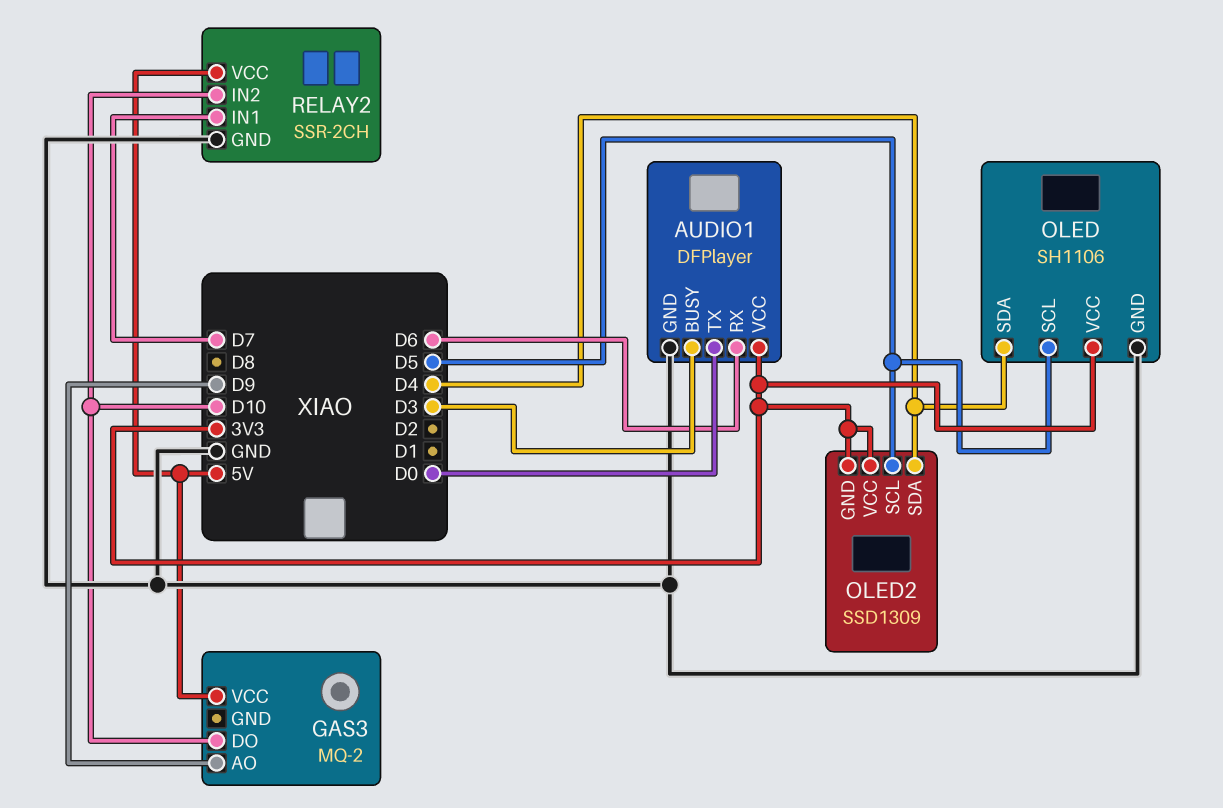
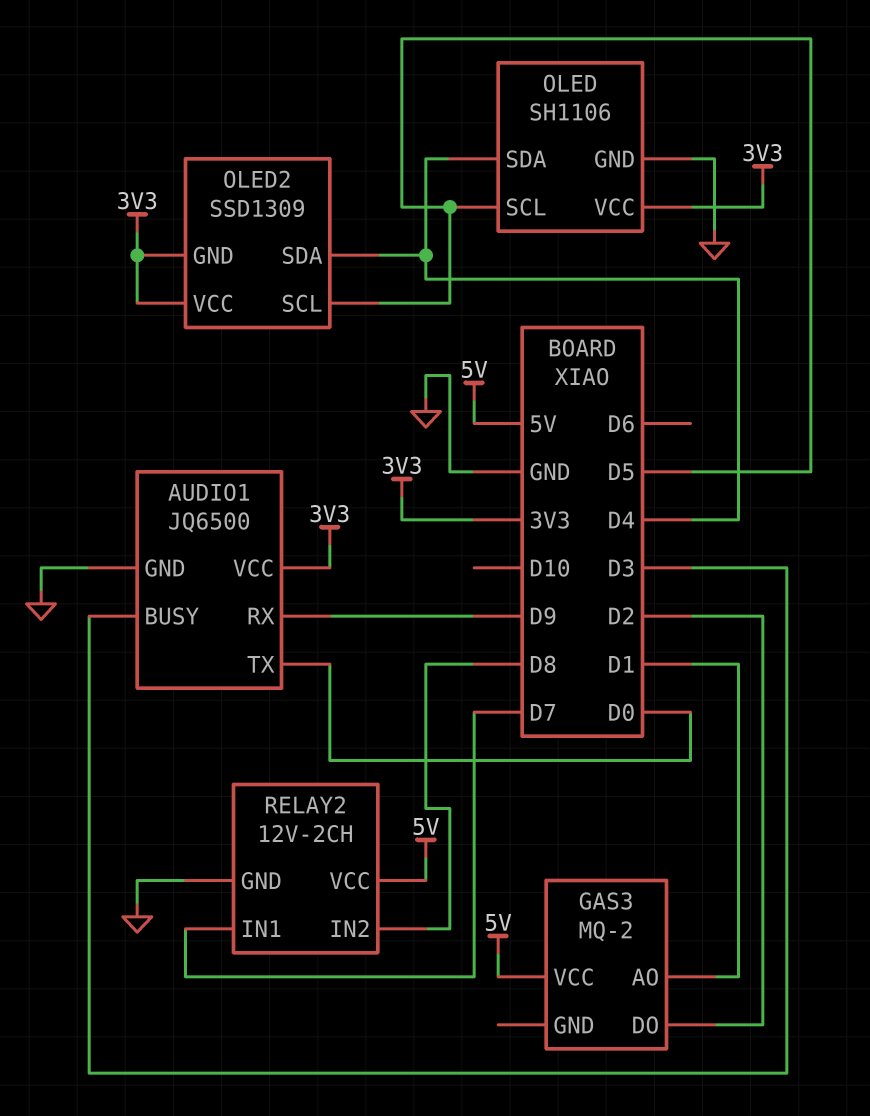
AUDIO1: DFPlayer -> JQ6500
AUDIO1 pin RX: D6 -> D9
GAS3 pin AO: D9 -> D1
GAS3 pin DO: D10 -> D2
RELAY2: SSR-2CH -> 12V-2CH
RELAY2 pin IN2: D10 -> D8

